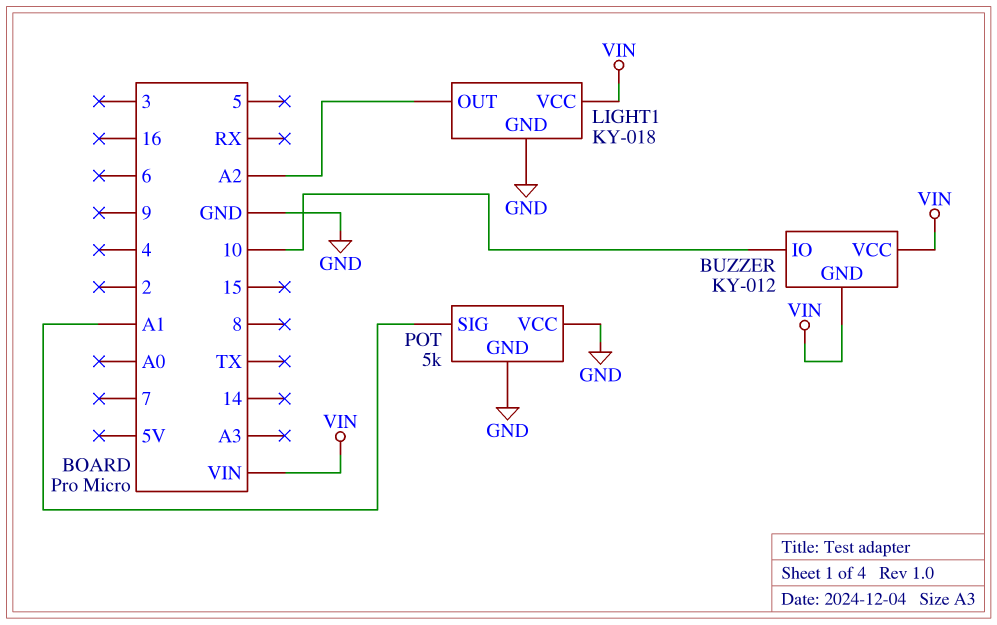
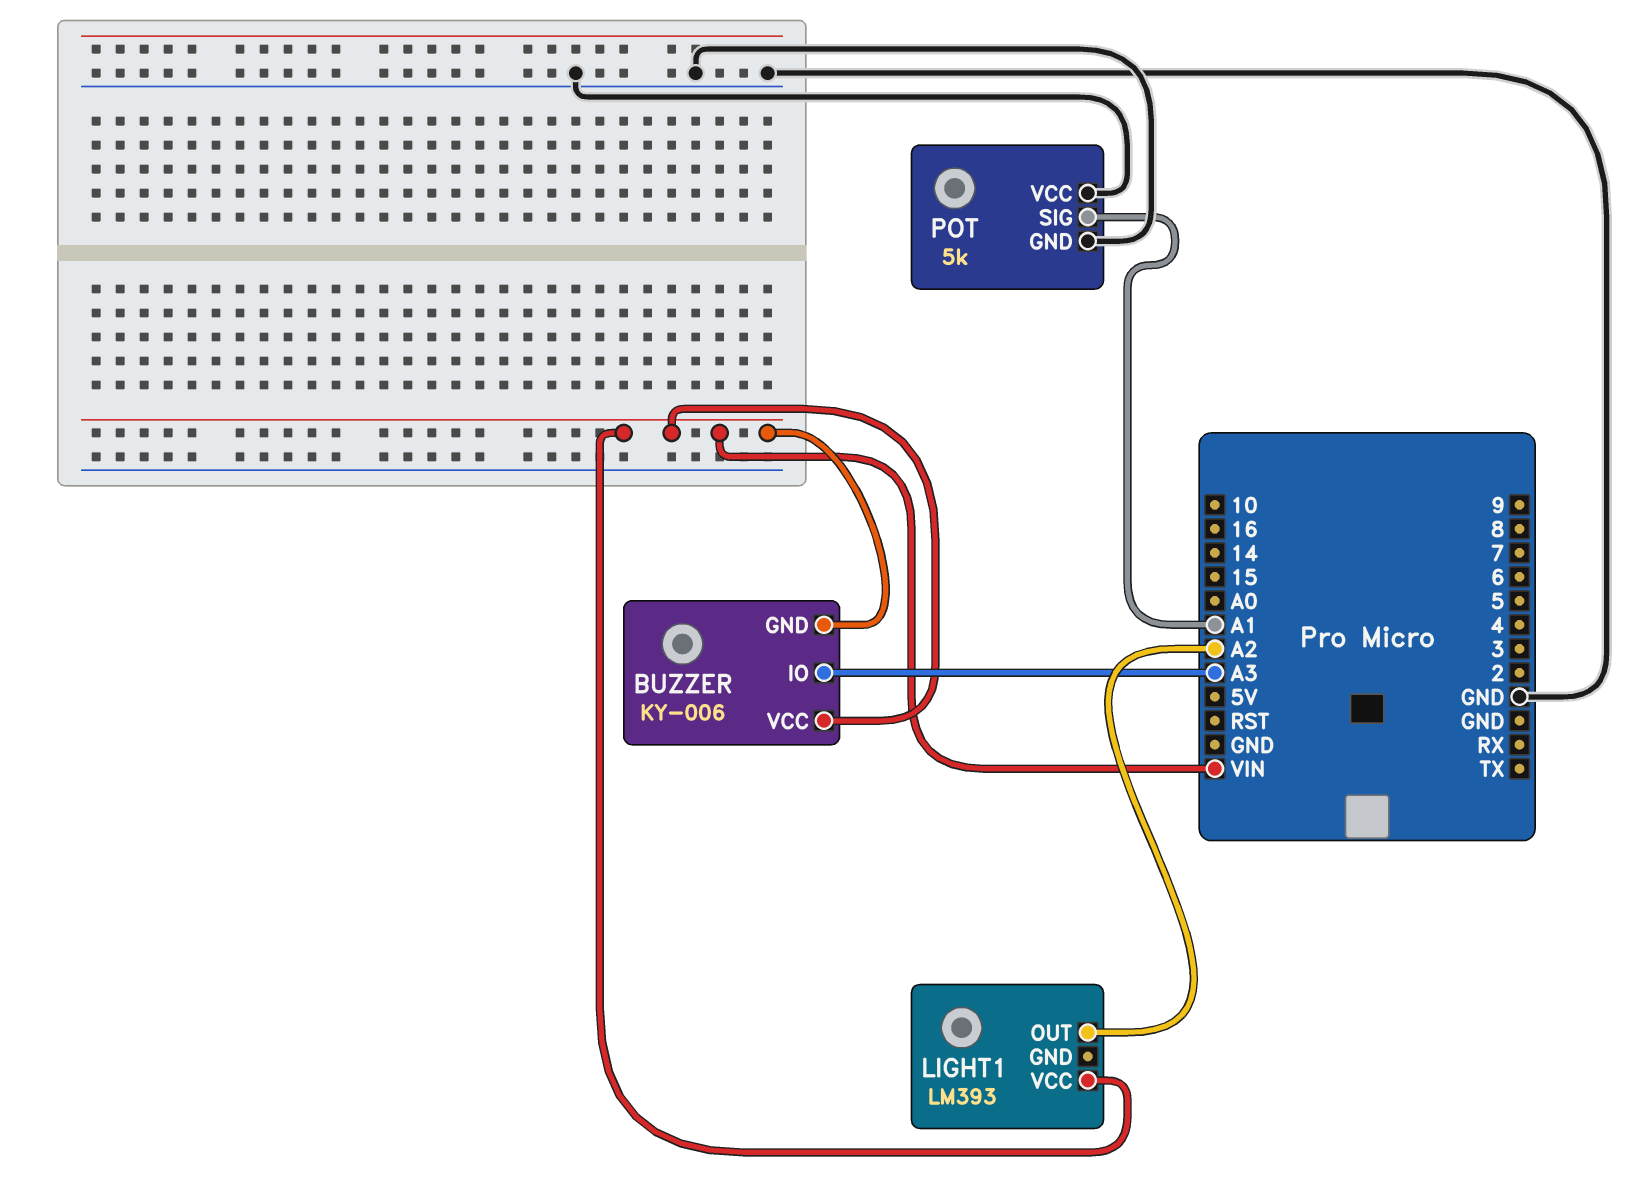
BUZZER: KY-012 -> KY-006
BUZZER pin IO: 10 -> A3
LIGHT1: KY-018 -> LM393
LIGHT1 pin GND: GND -> none

